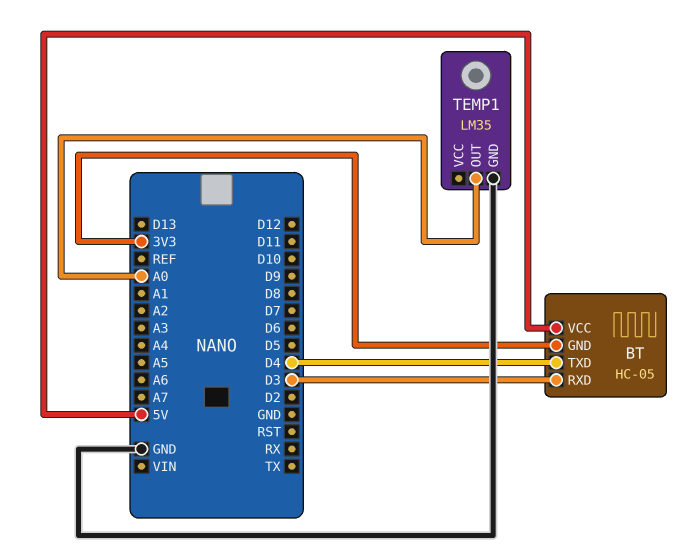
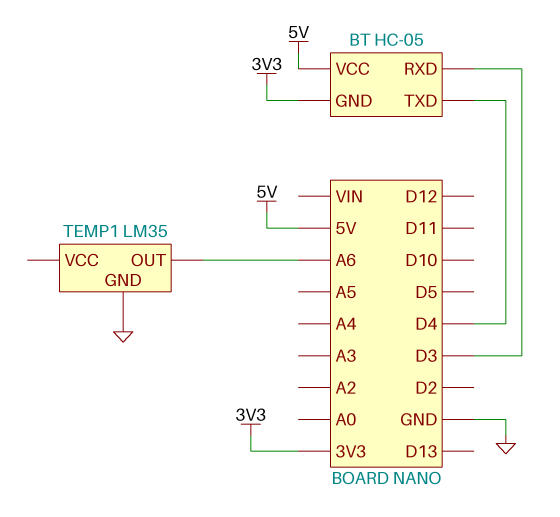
TEMP1 pin OUT: A0 -> A6

